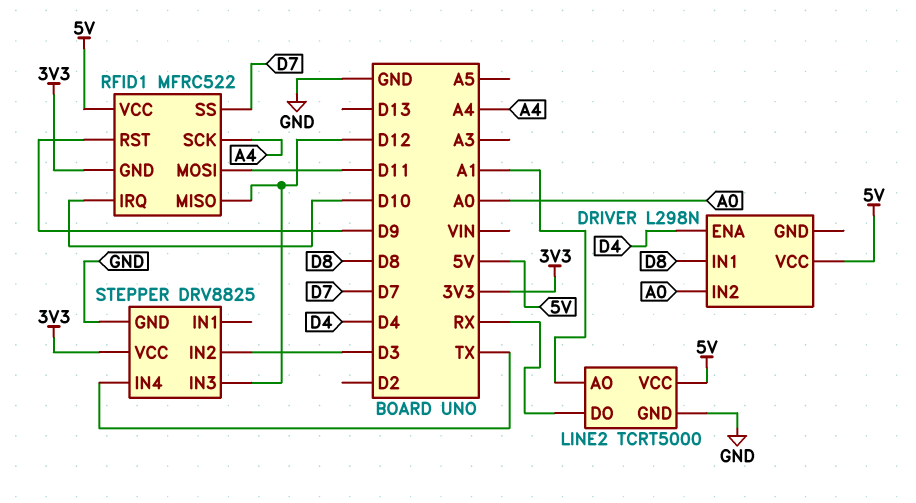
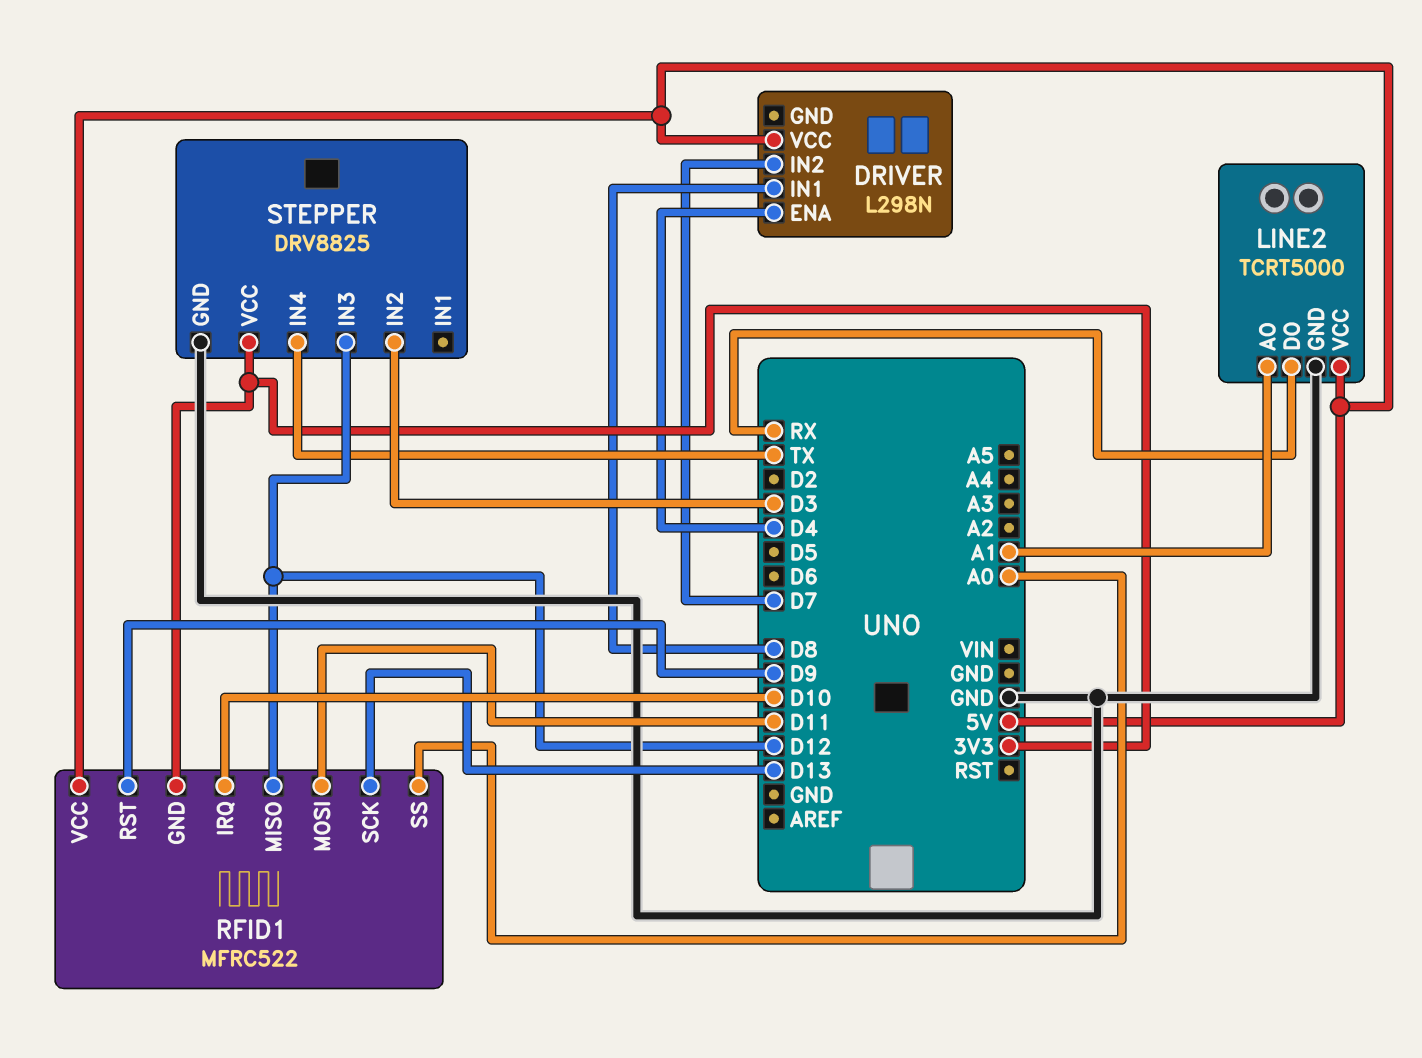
DRIVER pin IN2: A0 -> D7
RFID1 pin SCK: A4 -> D13
RFID1 pin SS: D7 -> A0

